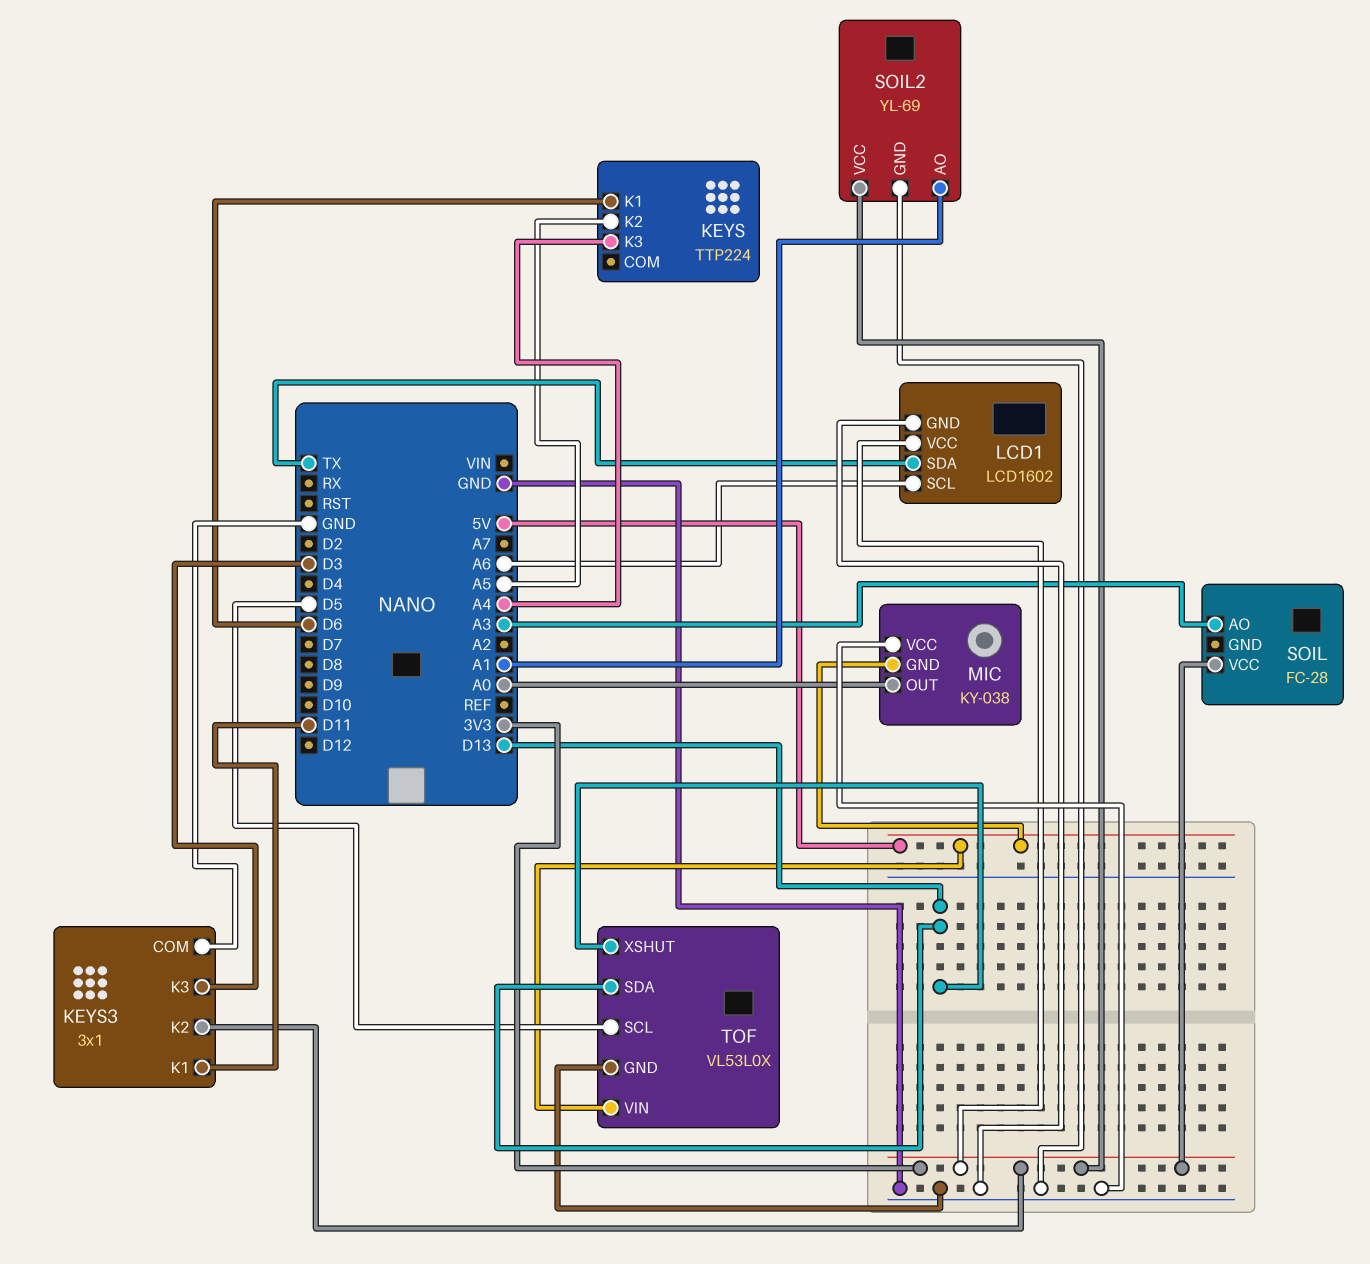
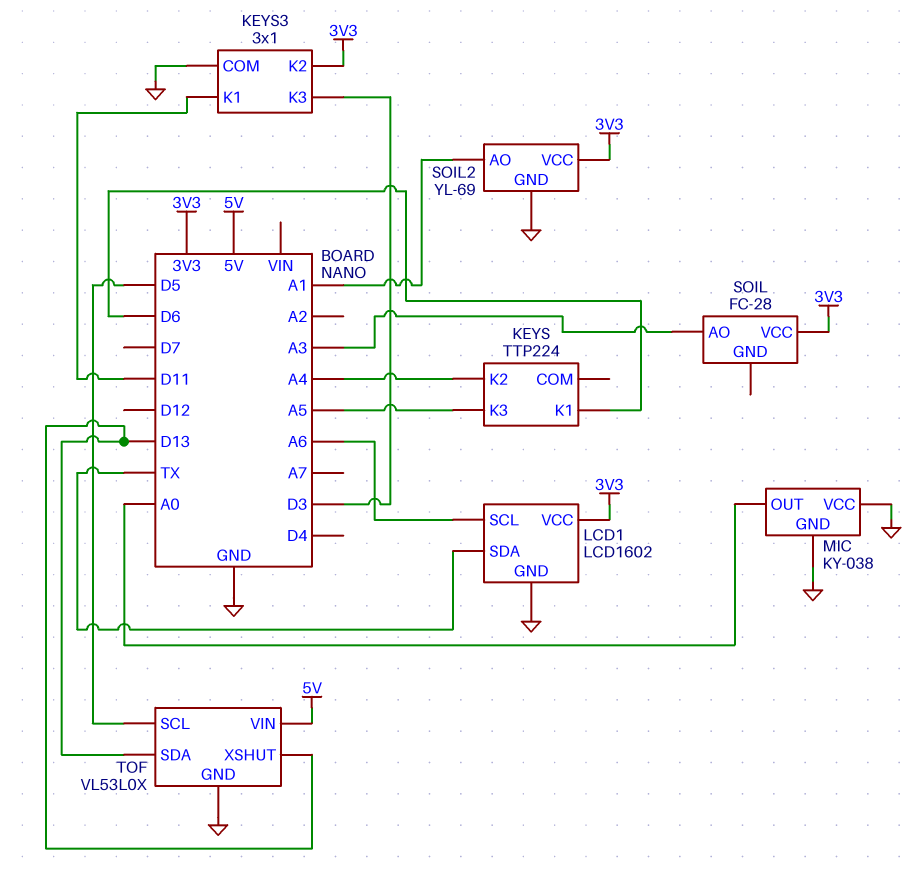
KEYS pin K2: A5 -> A4
KEYS pin K3: A4 -> A5
MIC pin GND: 5V -> GND

